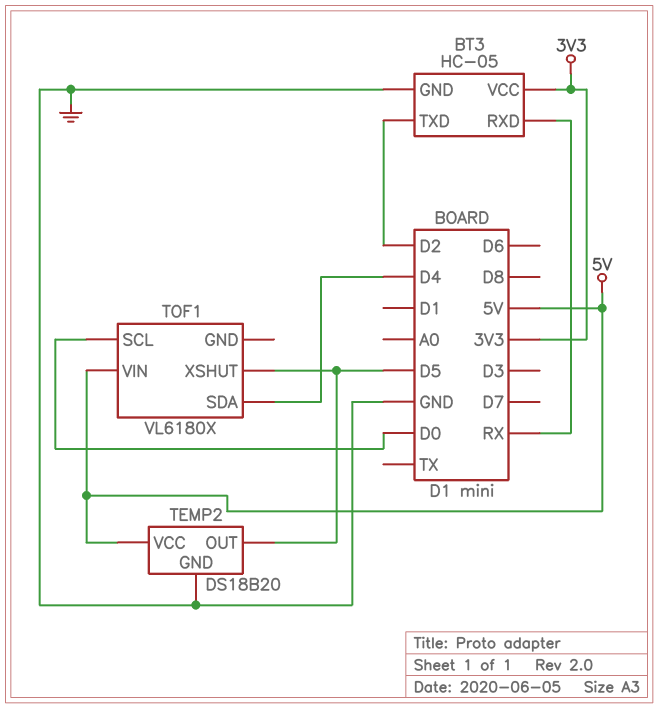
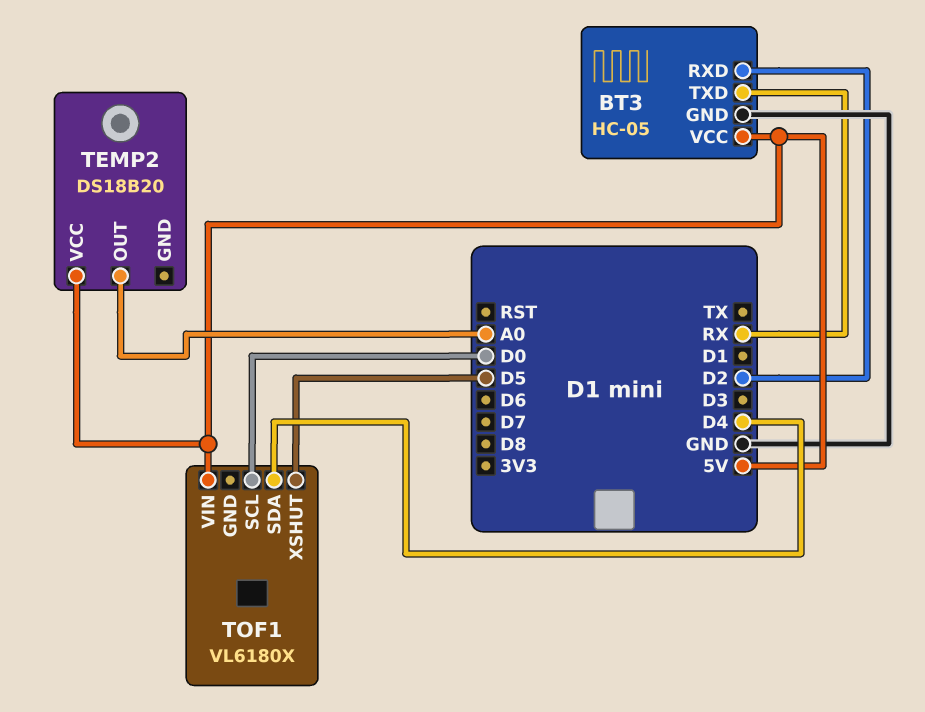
BT3 pin RXD: RX -> D2
BT3 pin TXD: D2 -> RX
BT3 pin VCC: 3V3 -> 5V
TEMP2 pin GND: GND -> none
TEMP2 pin OUT: D5 -> A0

